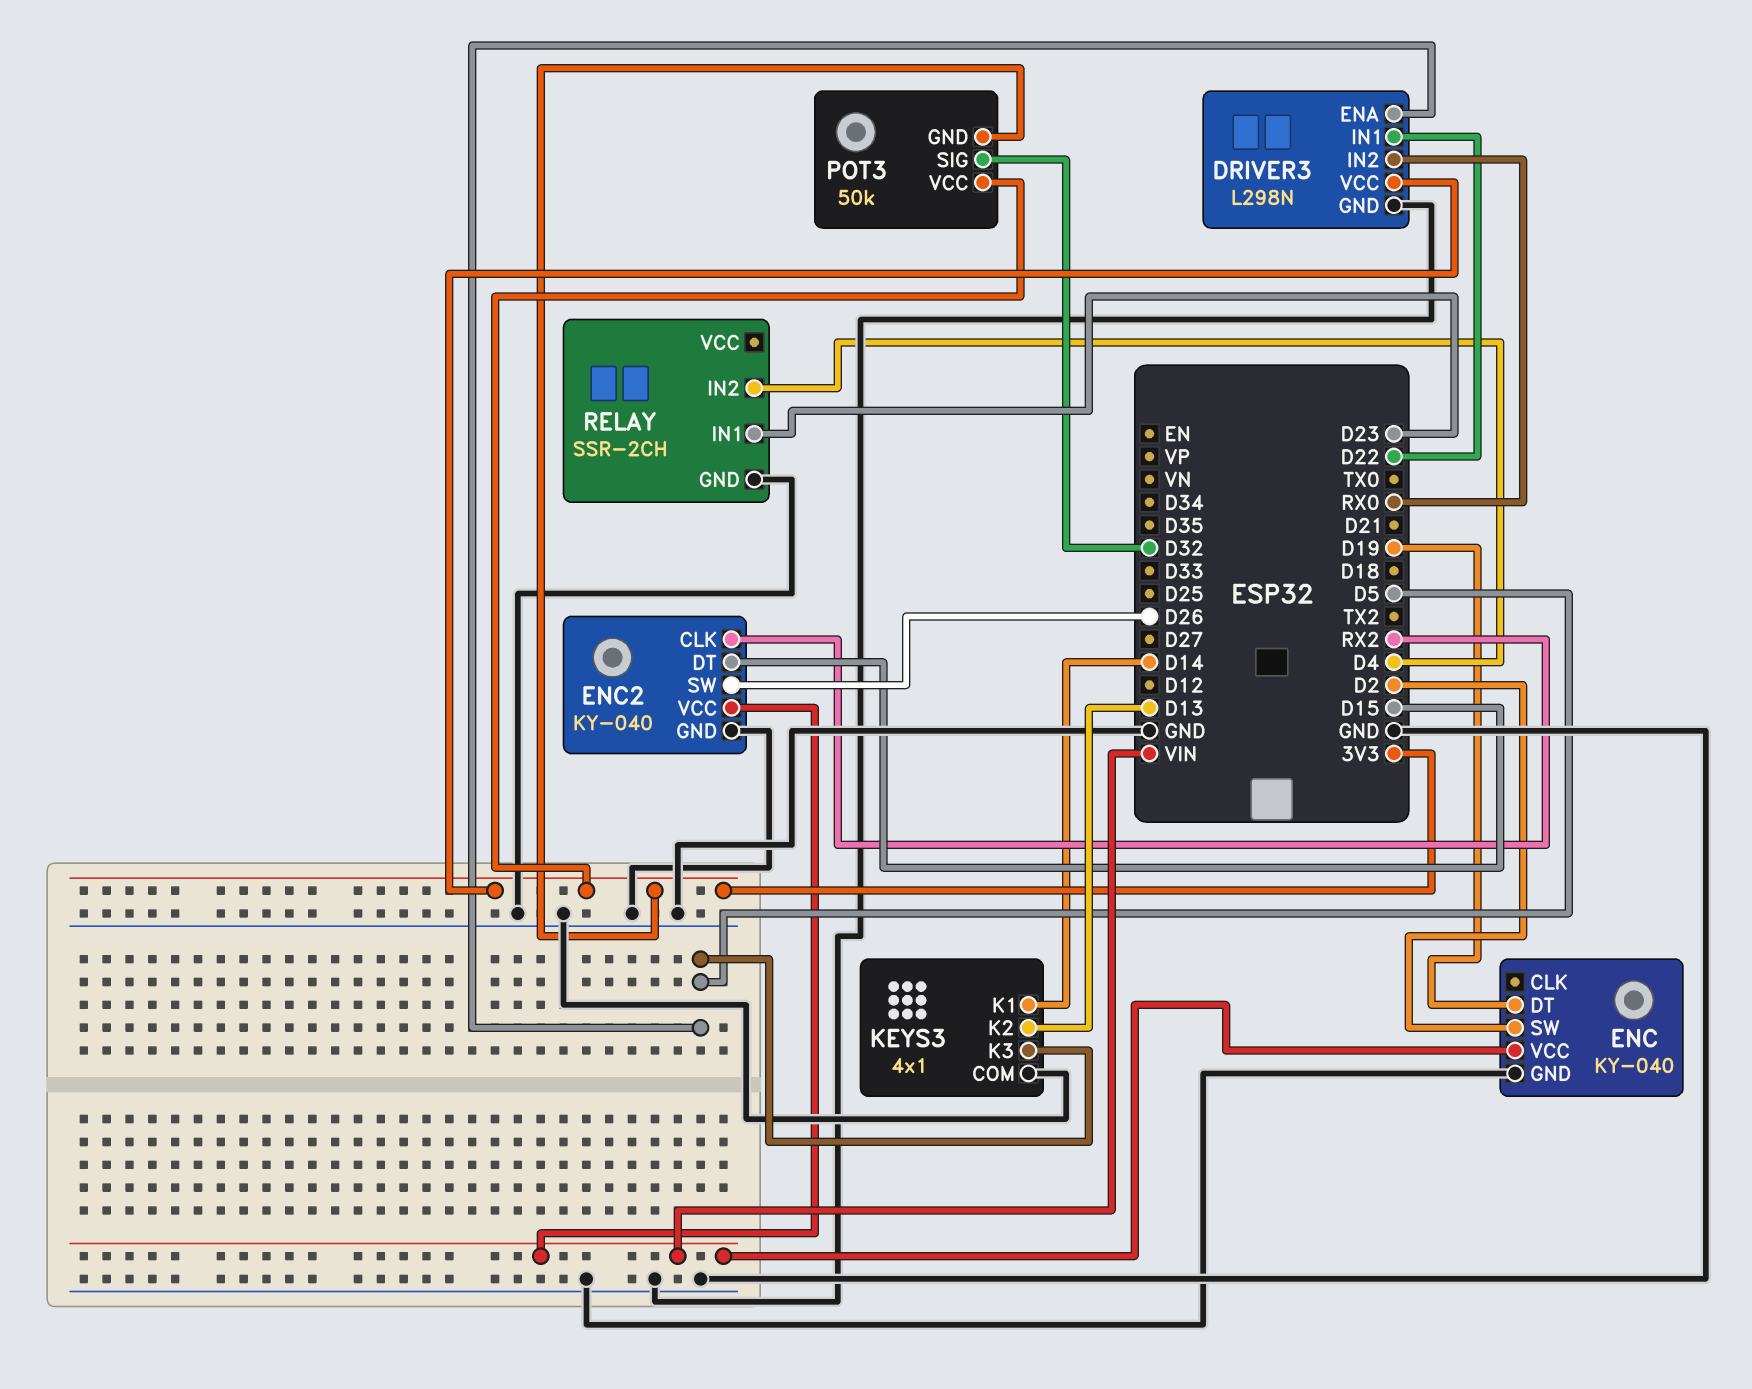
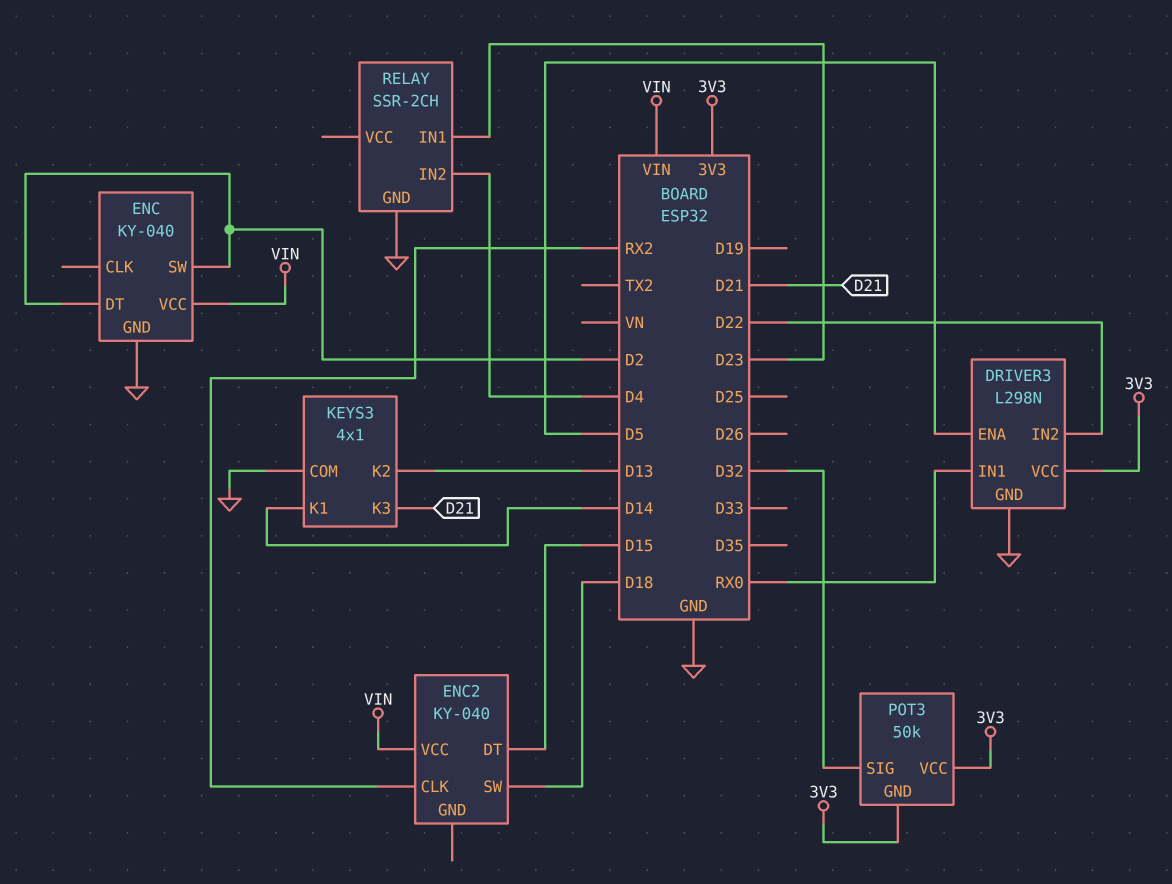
DRIVER3 pin IN1: D22 -> RX0
DRIVER3 pin IN2: RX0 -> D22
ENC pin DT: D19 -> D2
ENC2 pin GND: GND -> none
ENC2 pin SW: D26 -> D18
KEYS3 pin K3: D5 -> D21

